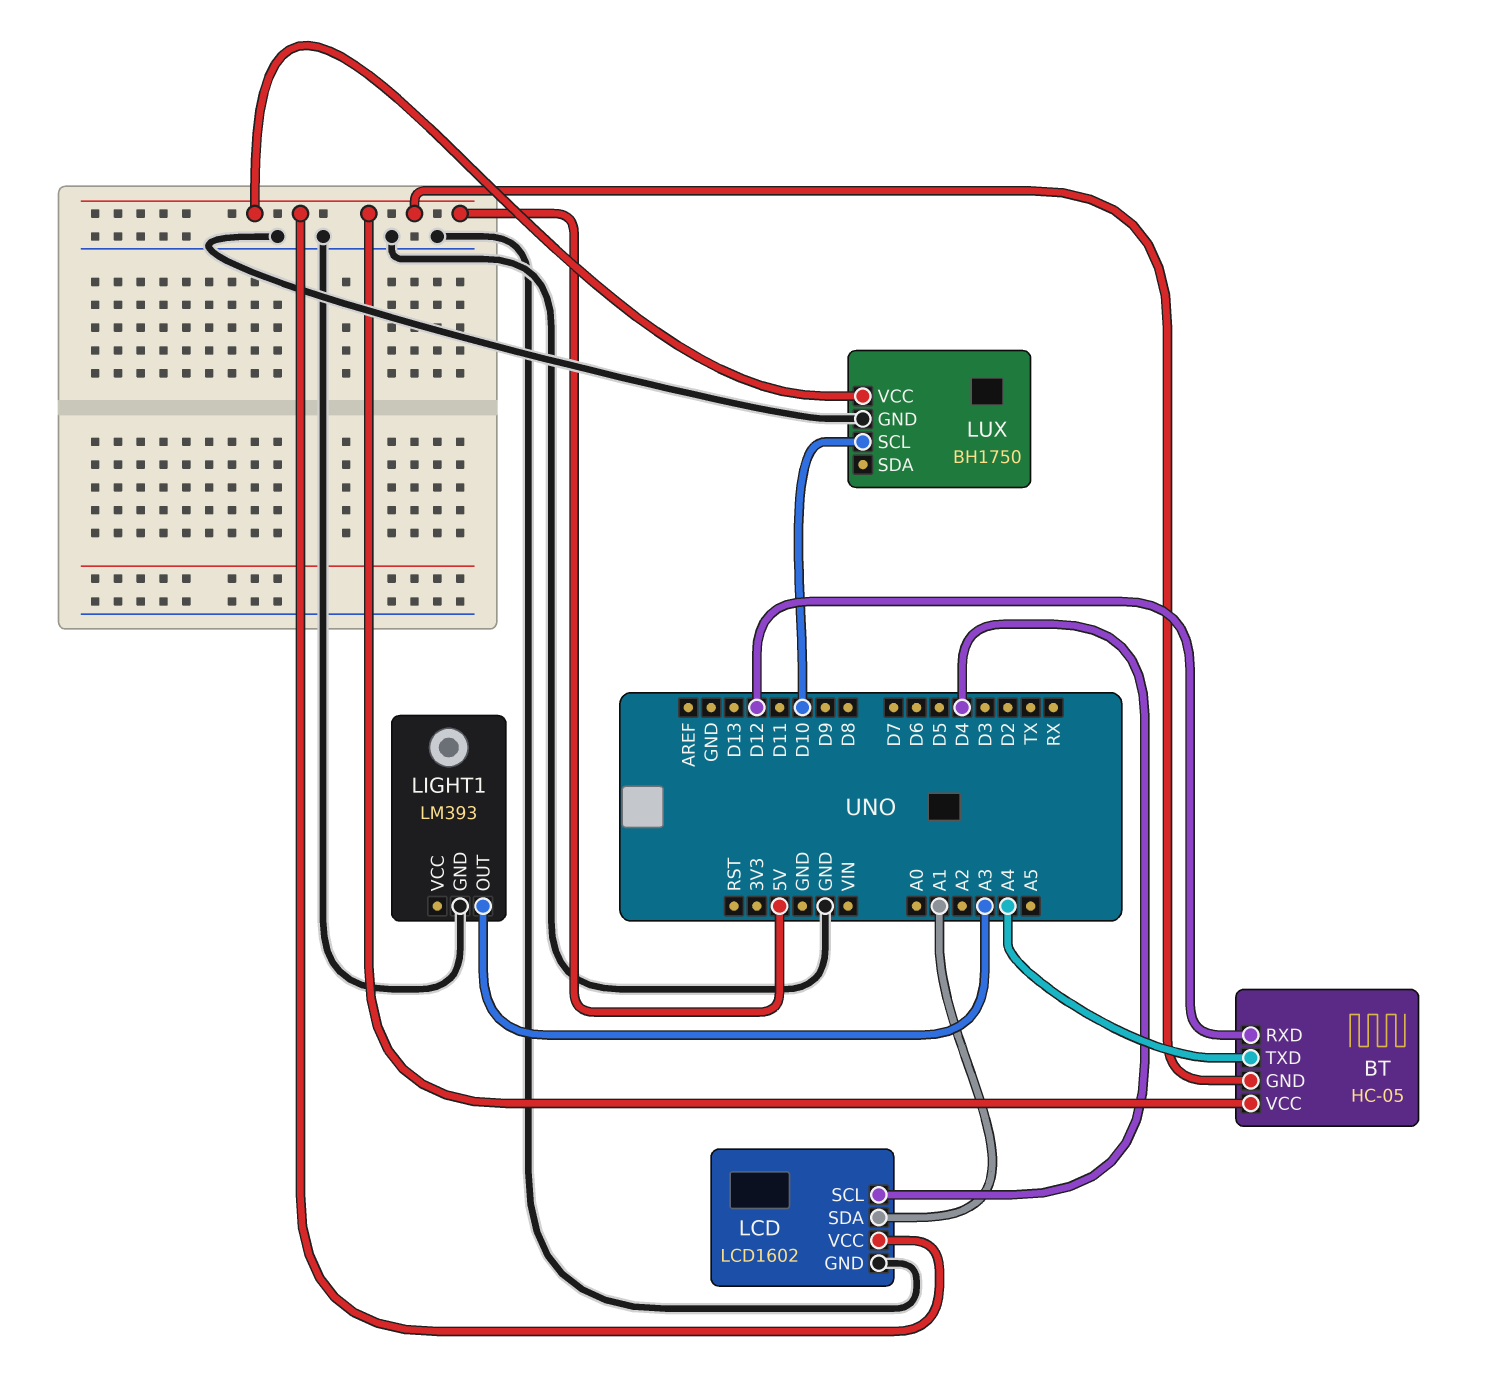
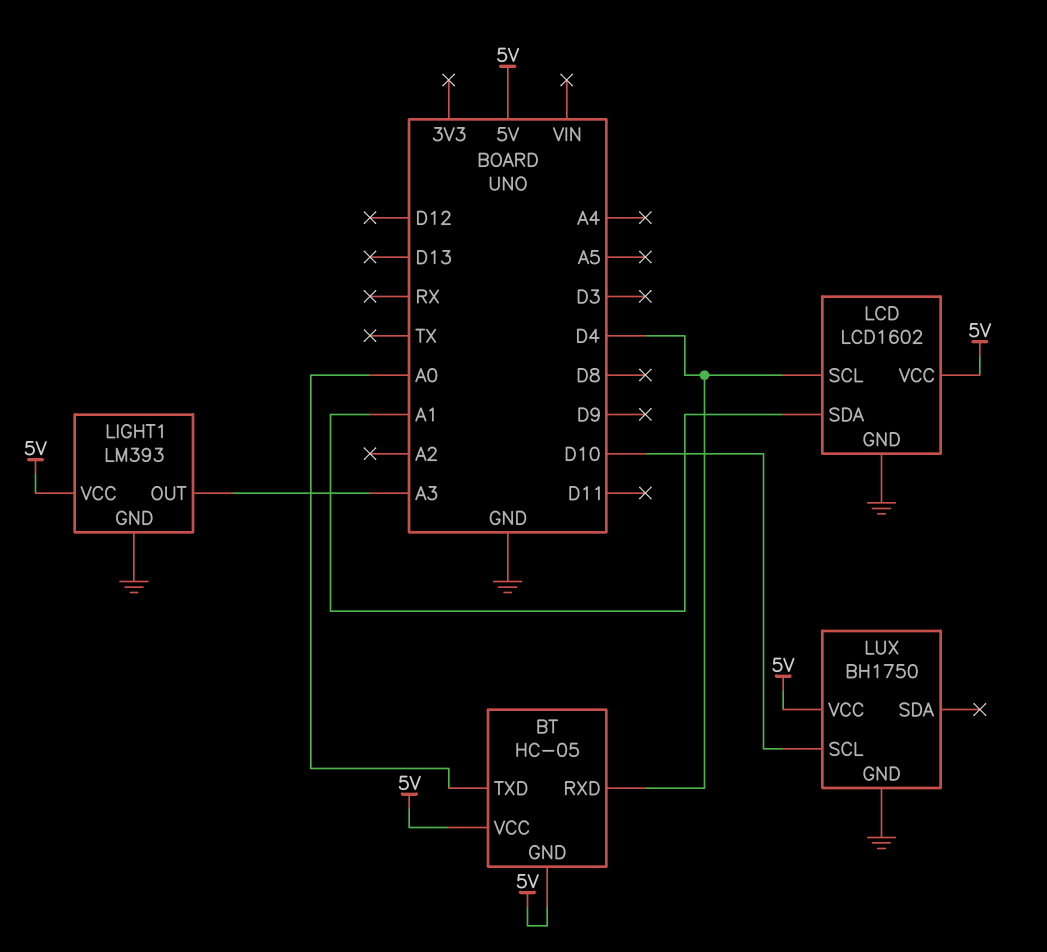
BT pin RXD: D12 -> D4
BT pin TXD: A4 -> A0
LIGHT1 pin VCC: none -> 5V

